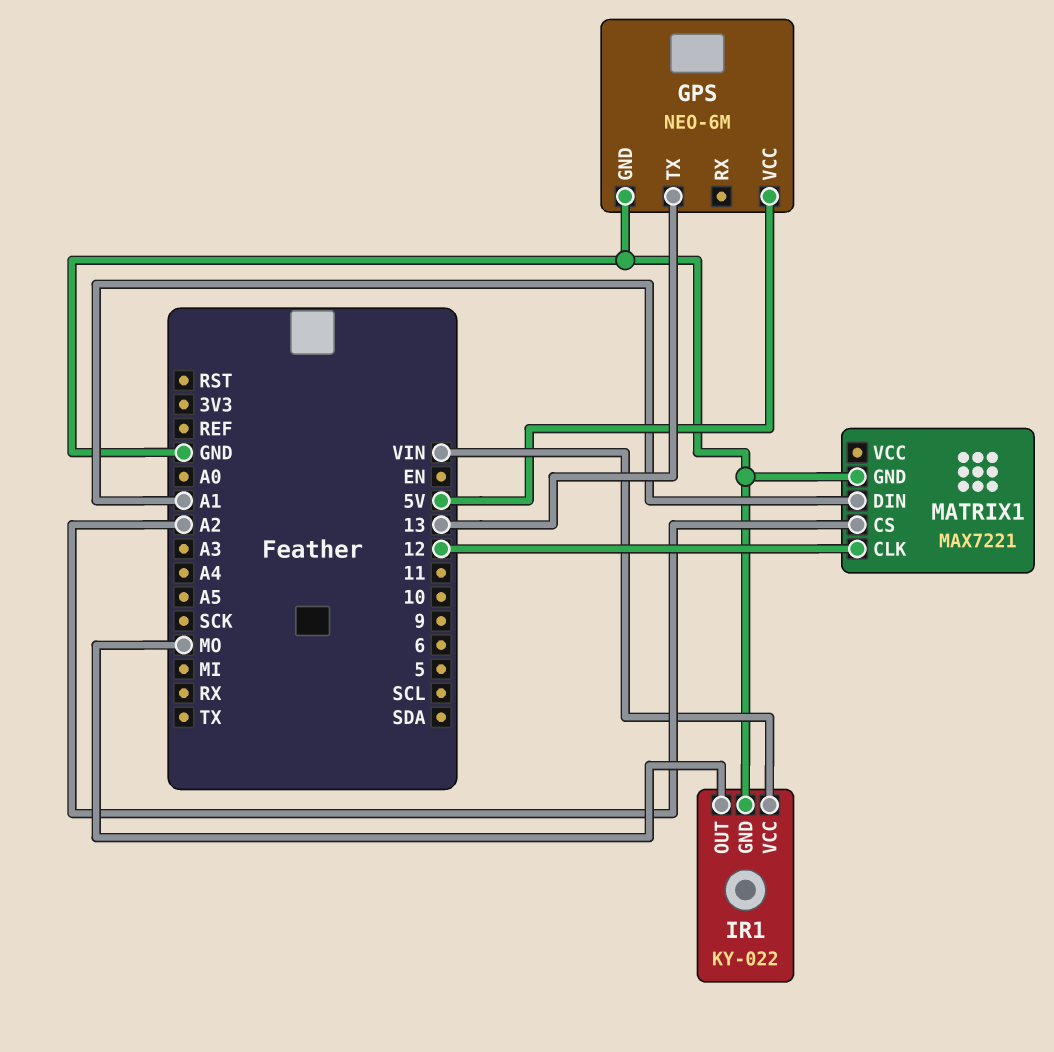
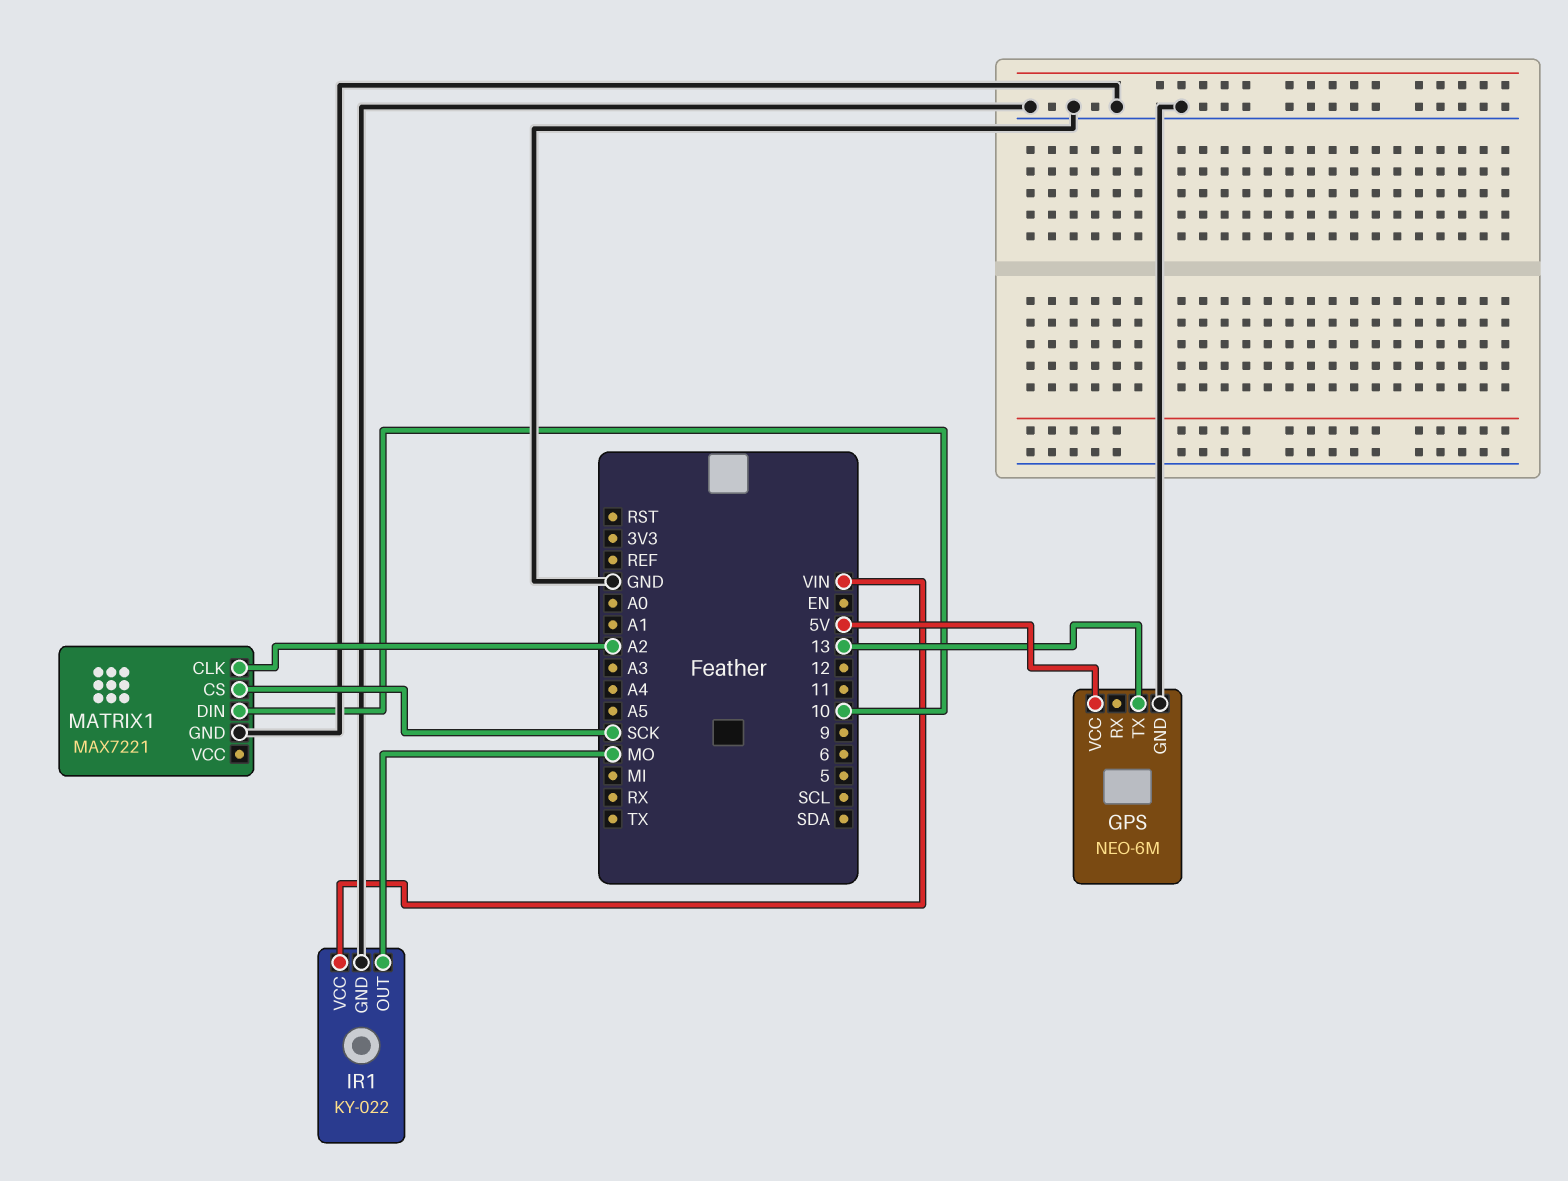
MATRIX1 pin CLK: 12 -> A2
MATRIX1 pin CS: A2 -> SCK
MATRIX1 pin DIN: A1 -> 10

